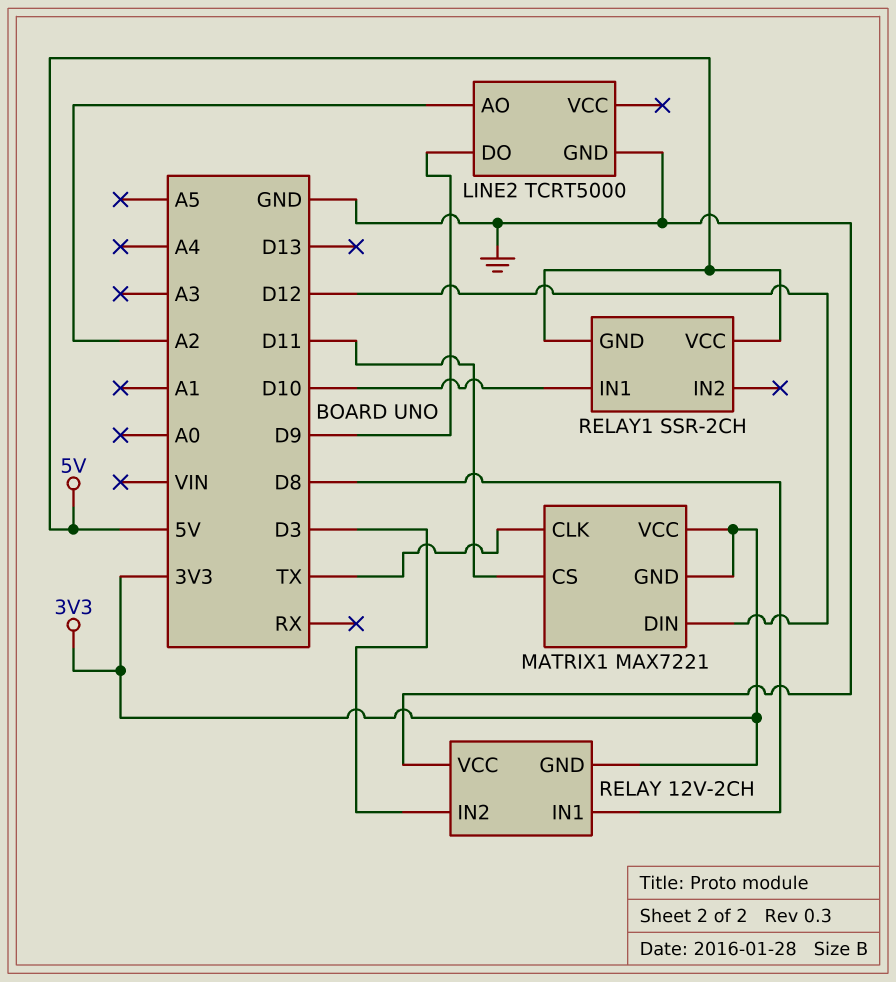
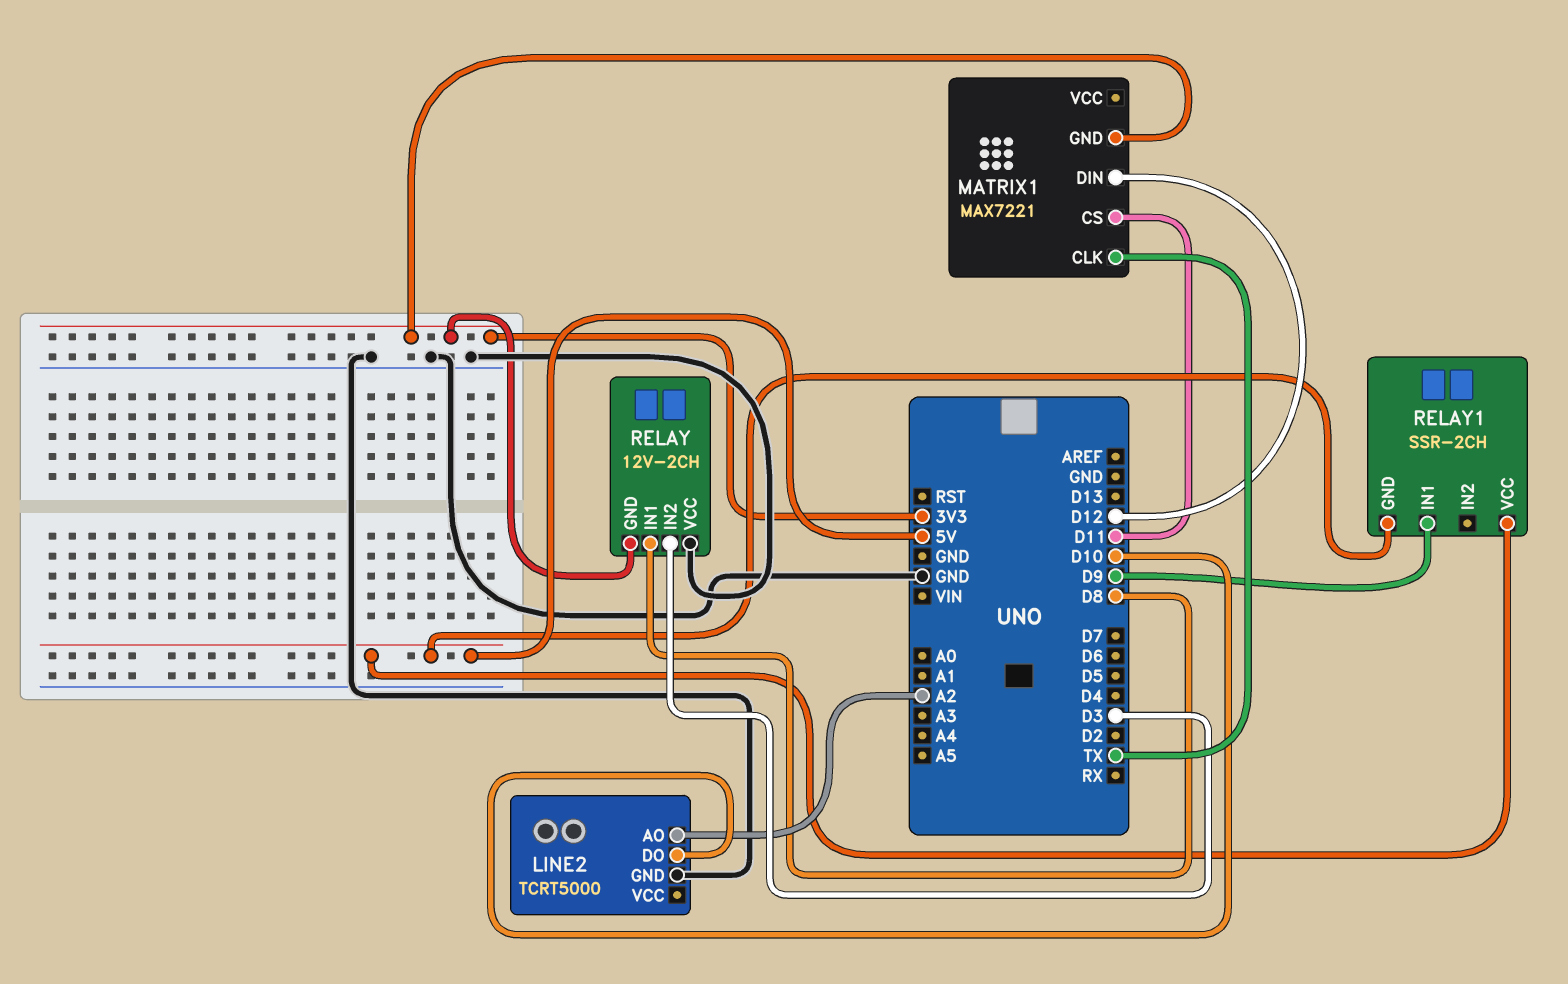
LINE2 pin DO: D9 -> D10
MATRIX1 pin VCC: 3V3 -> none
RELAY1 pin IN1: D10 -> D9

